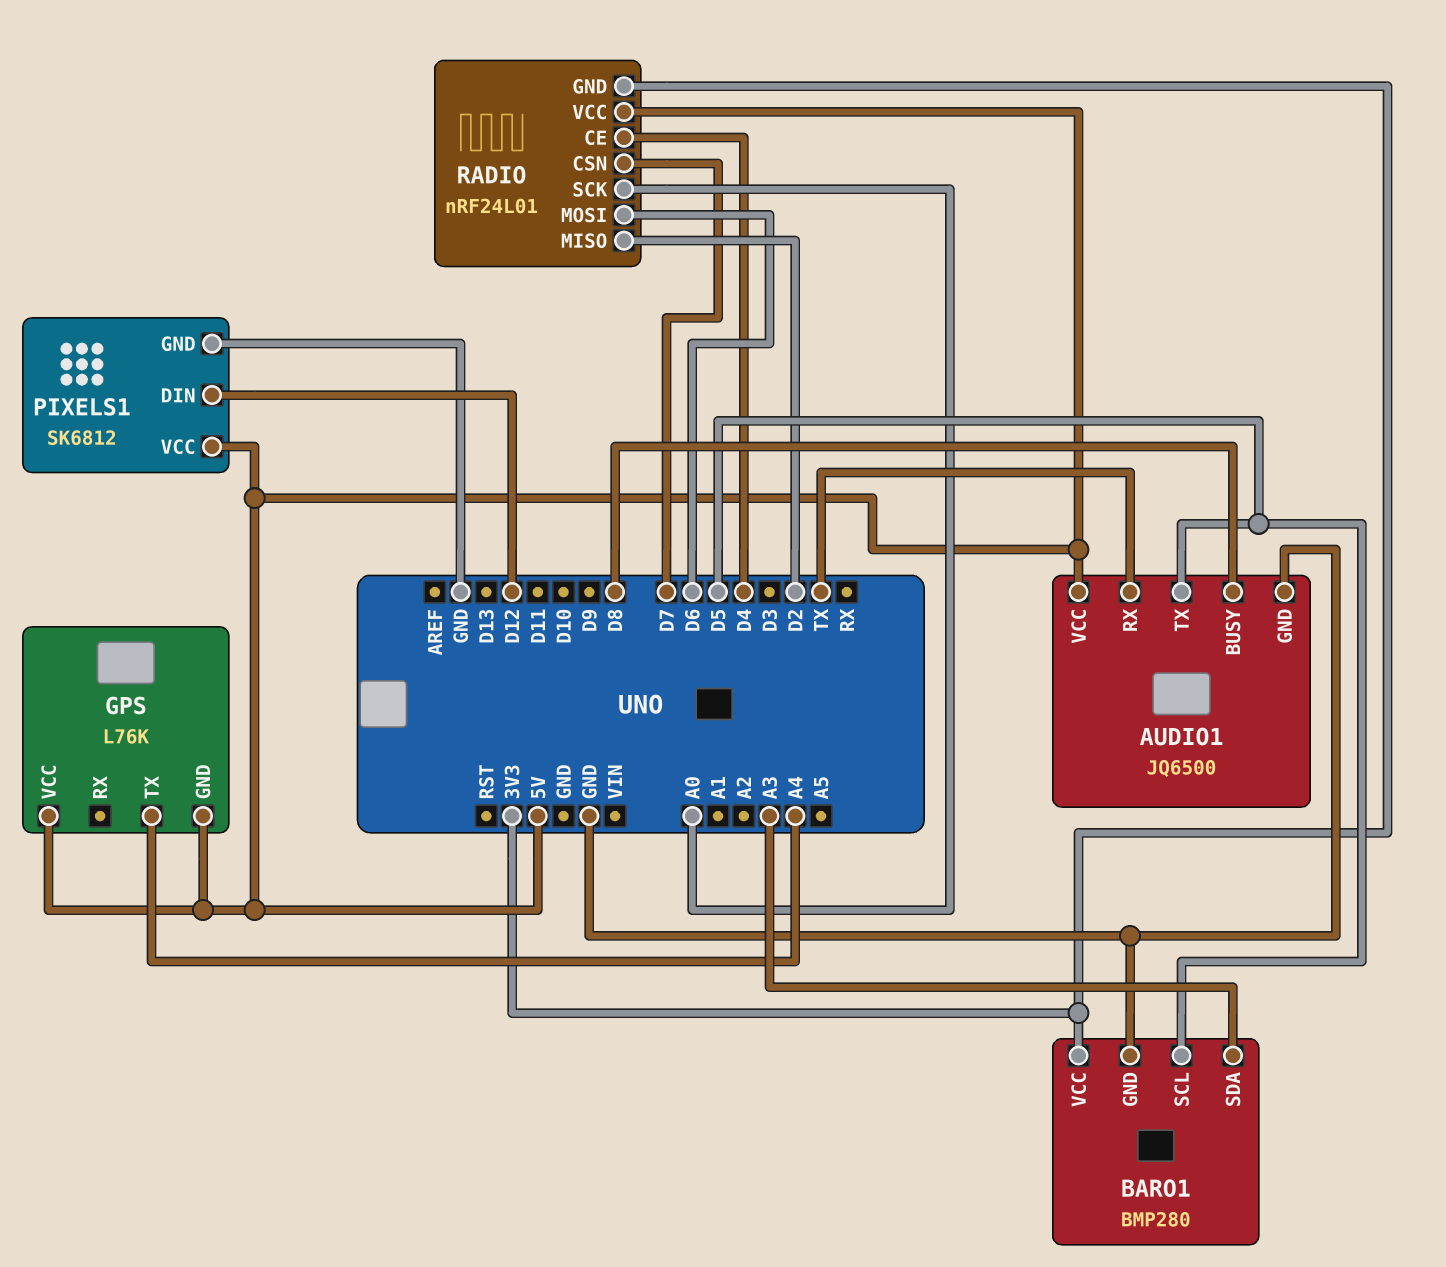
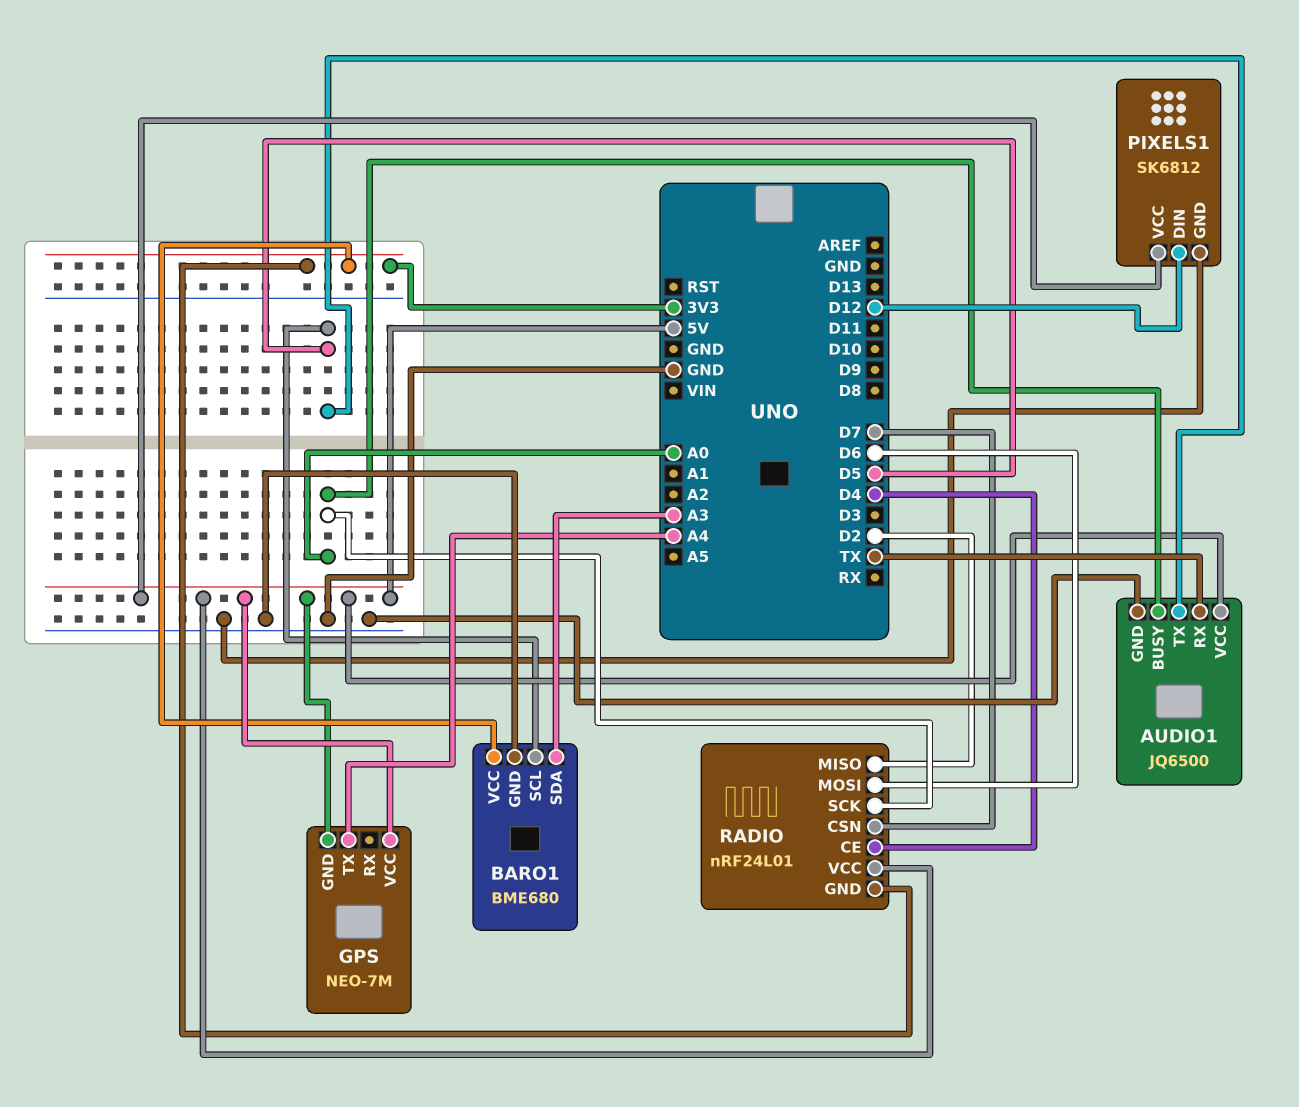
AUDIO1 pin BUSY: D8 -> A0
BARO1: BMP280 -> BME680
GPS: L76K -> NEO-7M

